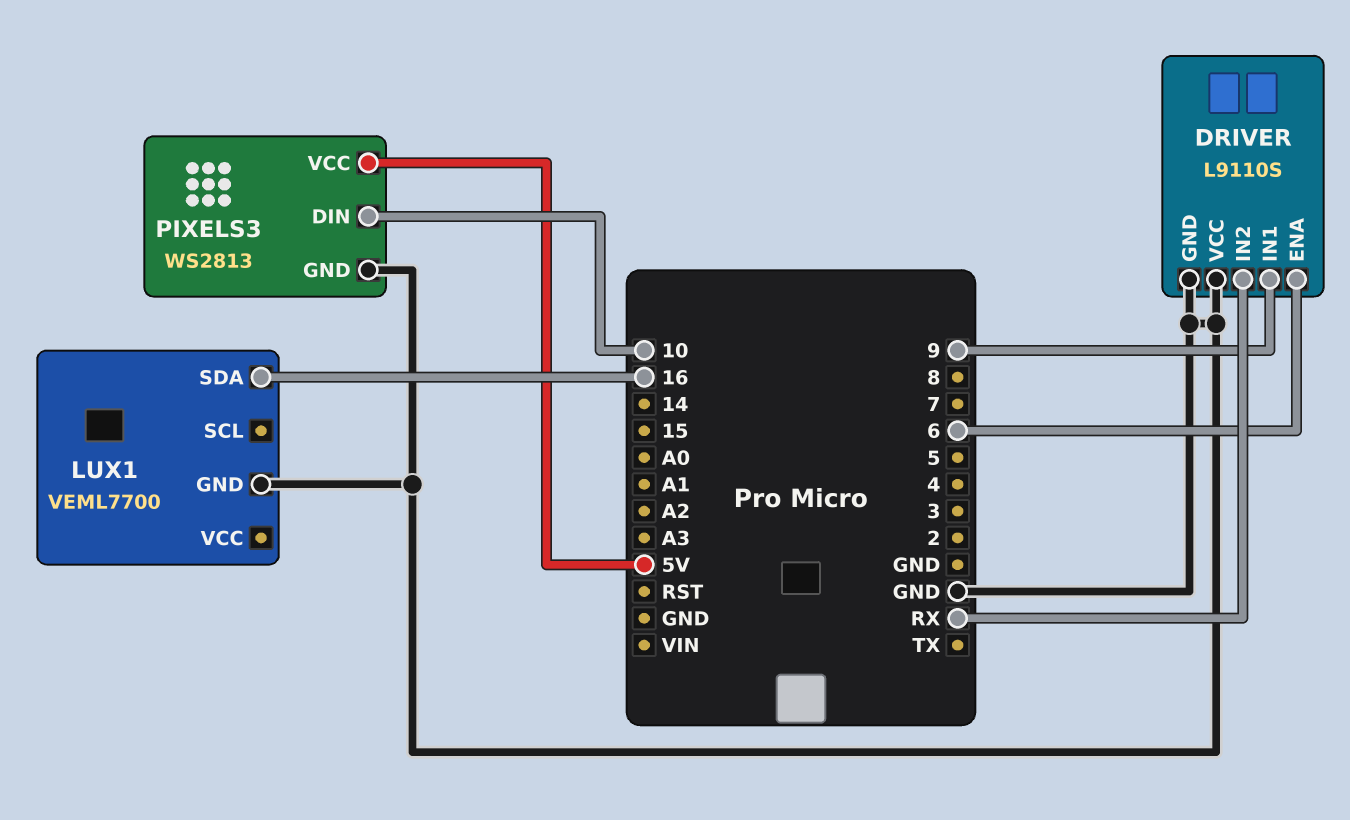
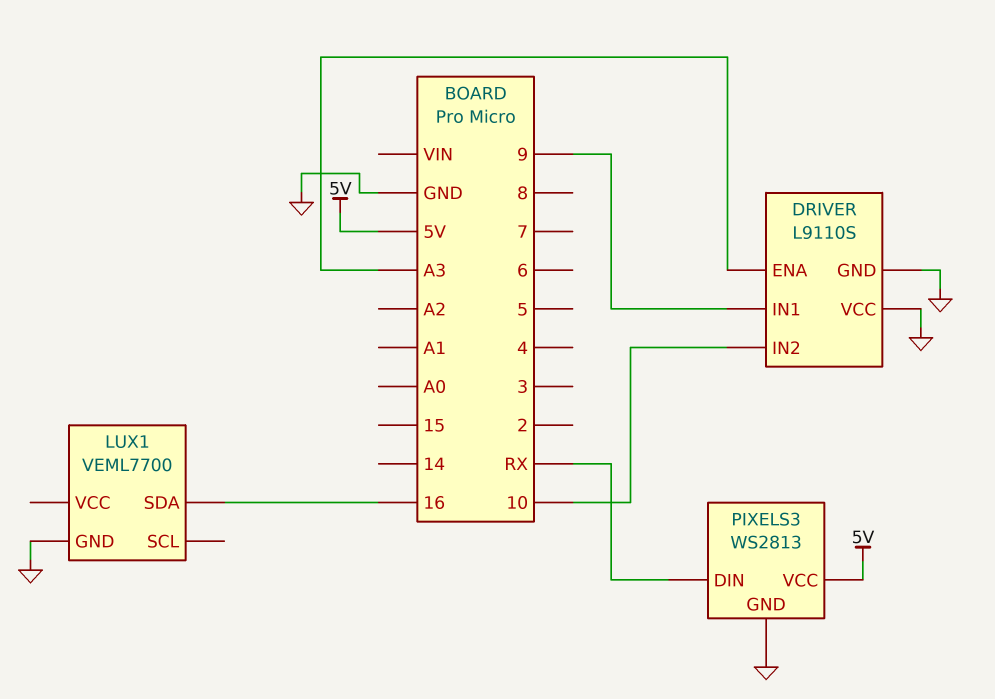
DRIVER pin ENA: 6 -> A3
DRIVER pin IN2: RX -> 10
PIXELS3 pin DIN: 10 -> RX

